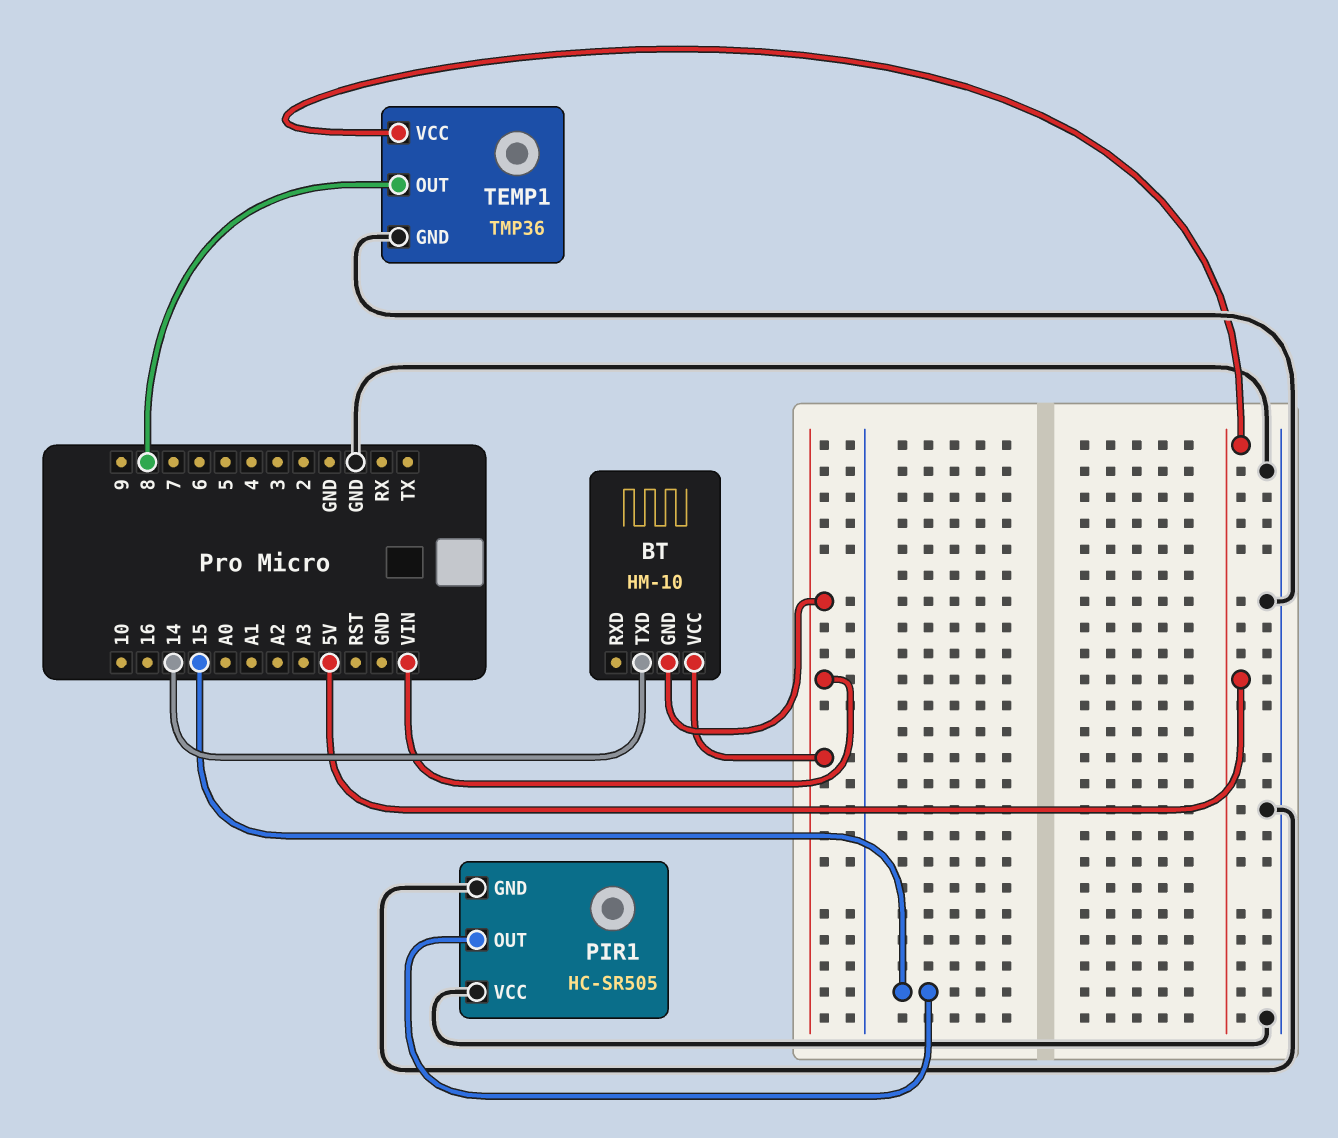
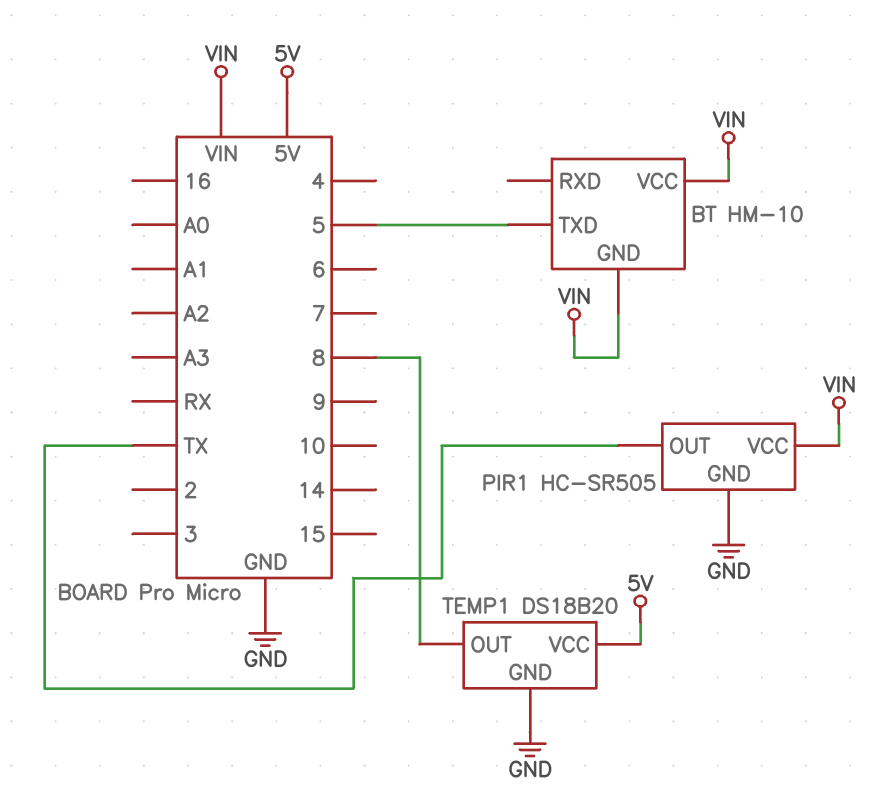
BT pin TXD: 14 -> 5
PIR1 pin OUT: 15 -> TX
PIR1 pin VCC: GND -> VIN
TEMP1: TMP36 -> DS18B20

